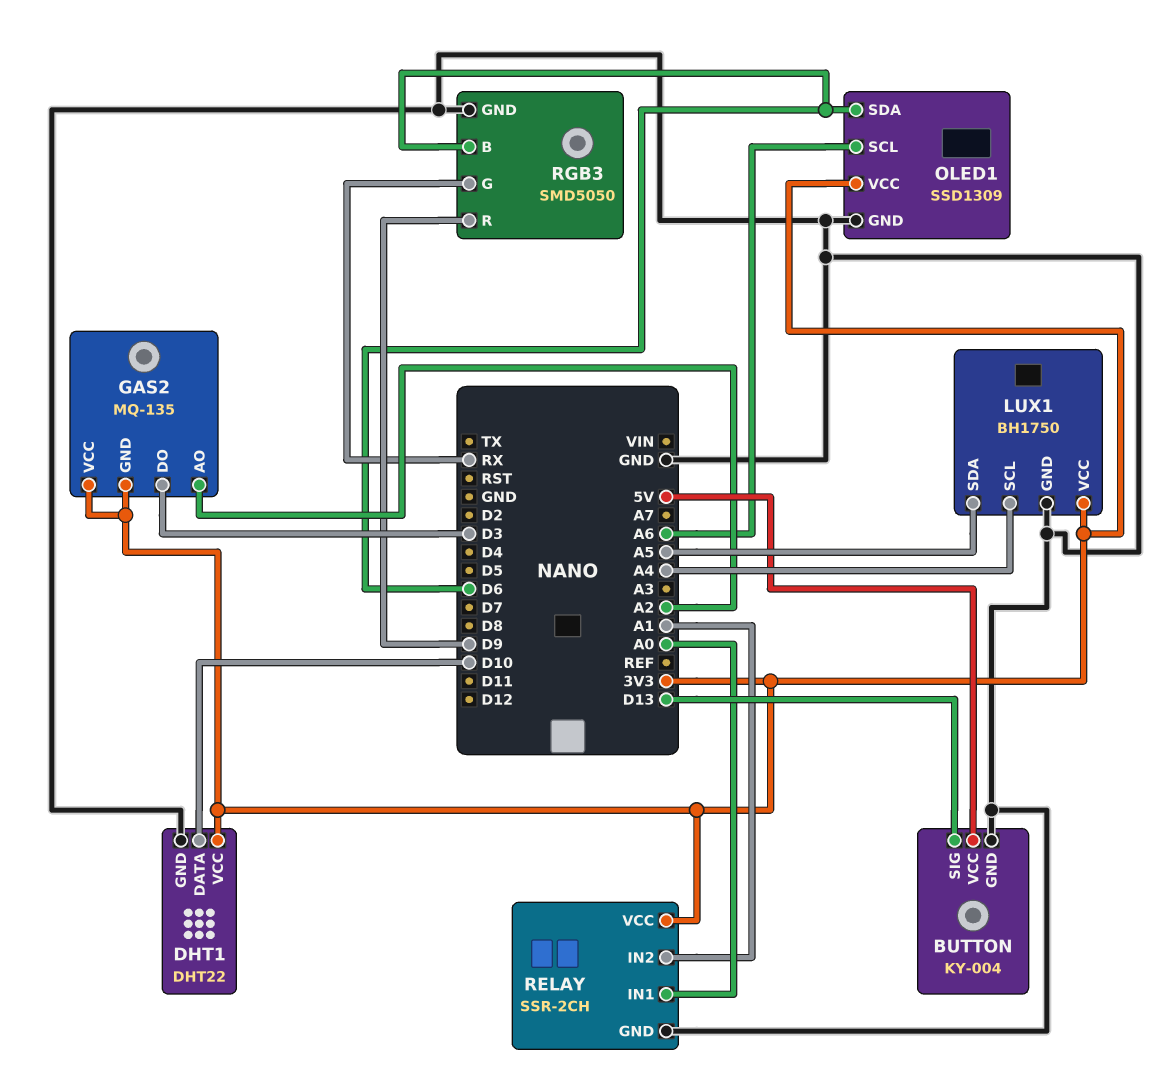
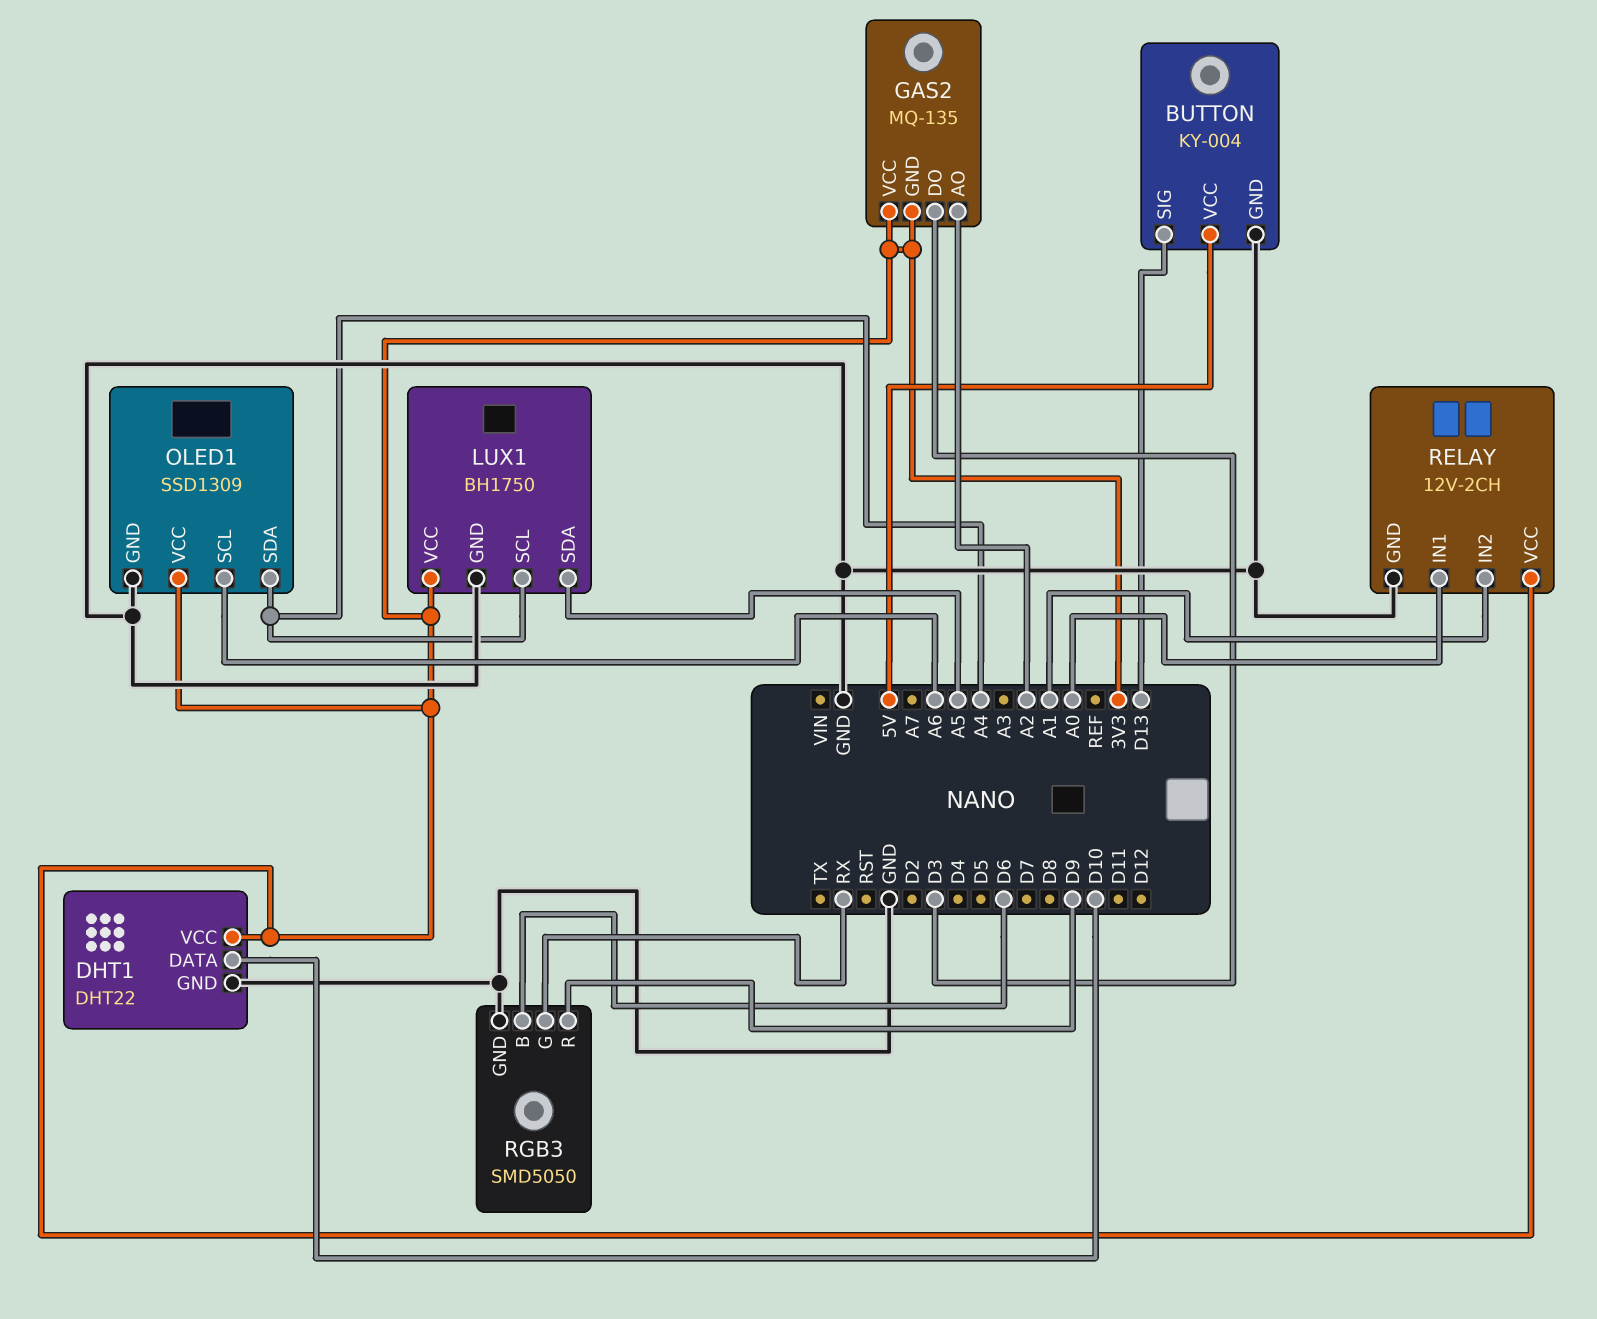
OLED1 pin SDA: D6 -> A4
RELAY: SSR-2CH -> 12V-2CH

